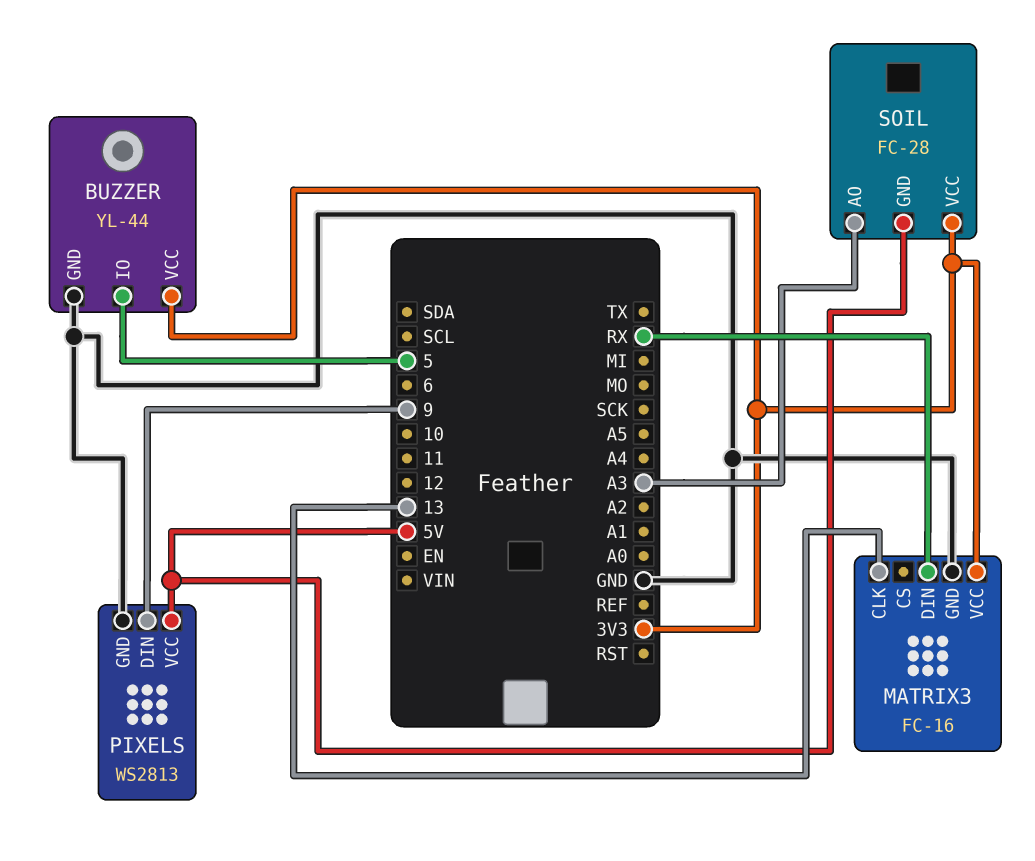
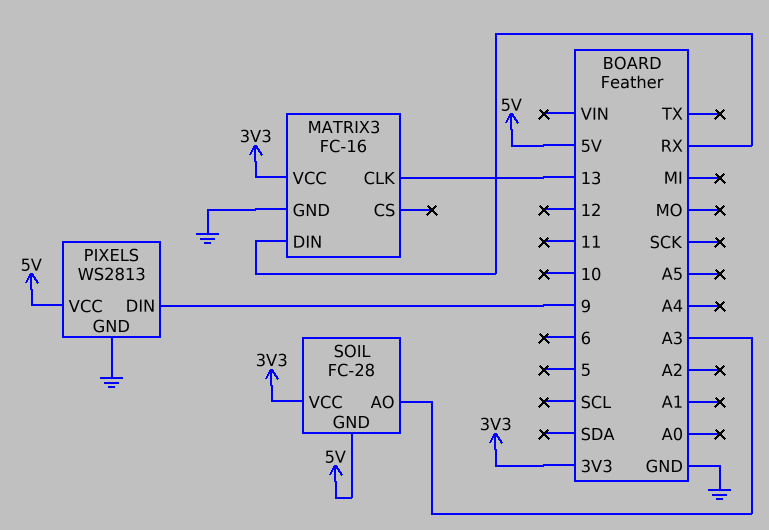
BUZZER: YL-44 -> none
BUZZER pin GND: GND -> none
BUZZER pin IO: 5 -> none
BUZZER pin VCC: 3V3 -> none

